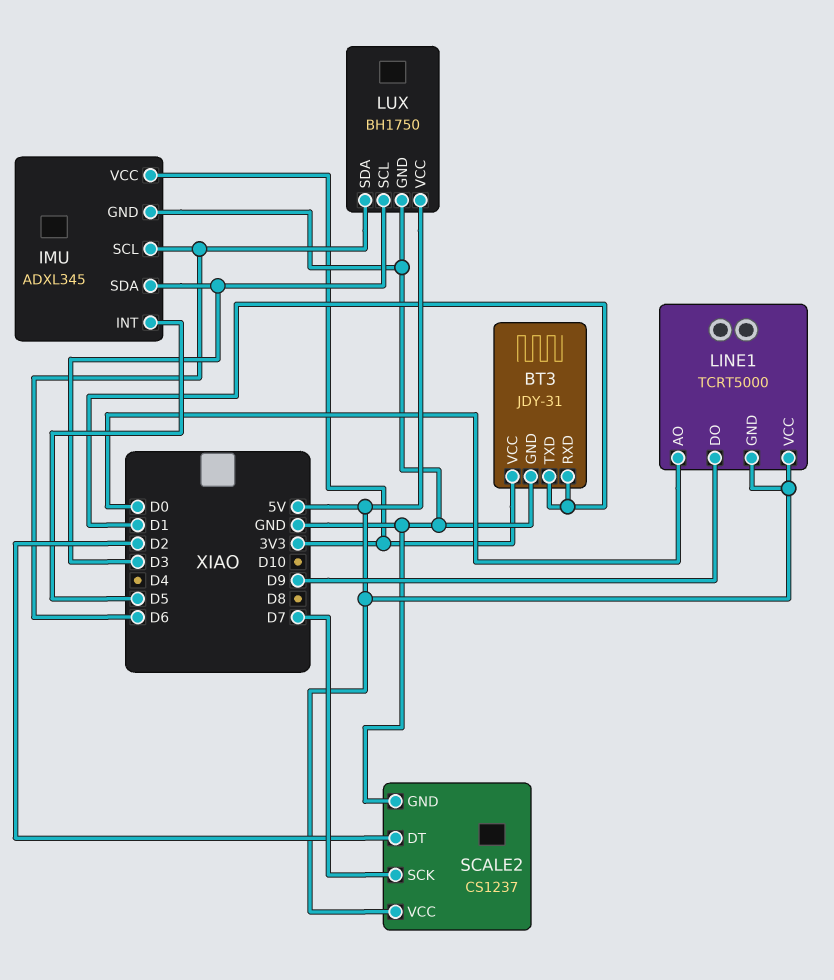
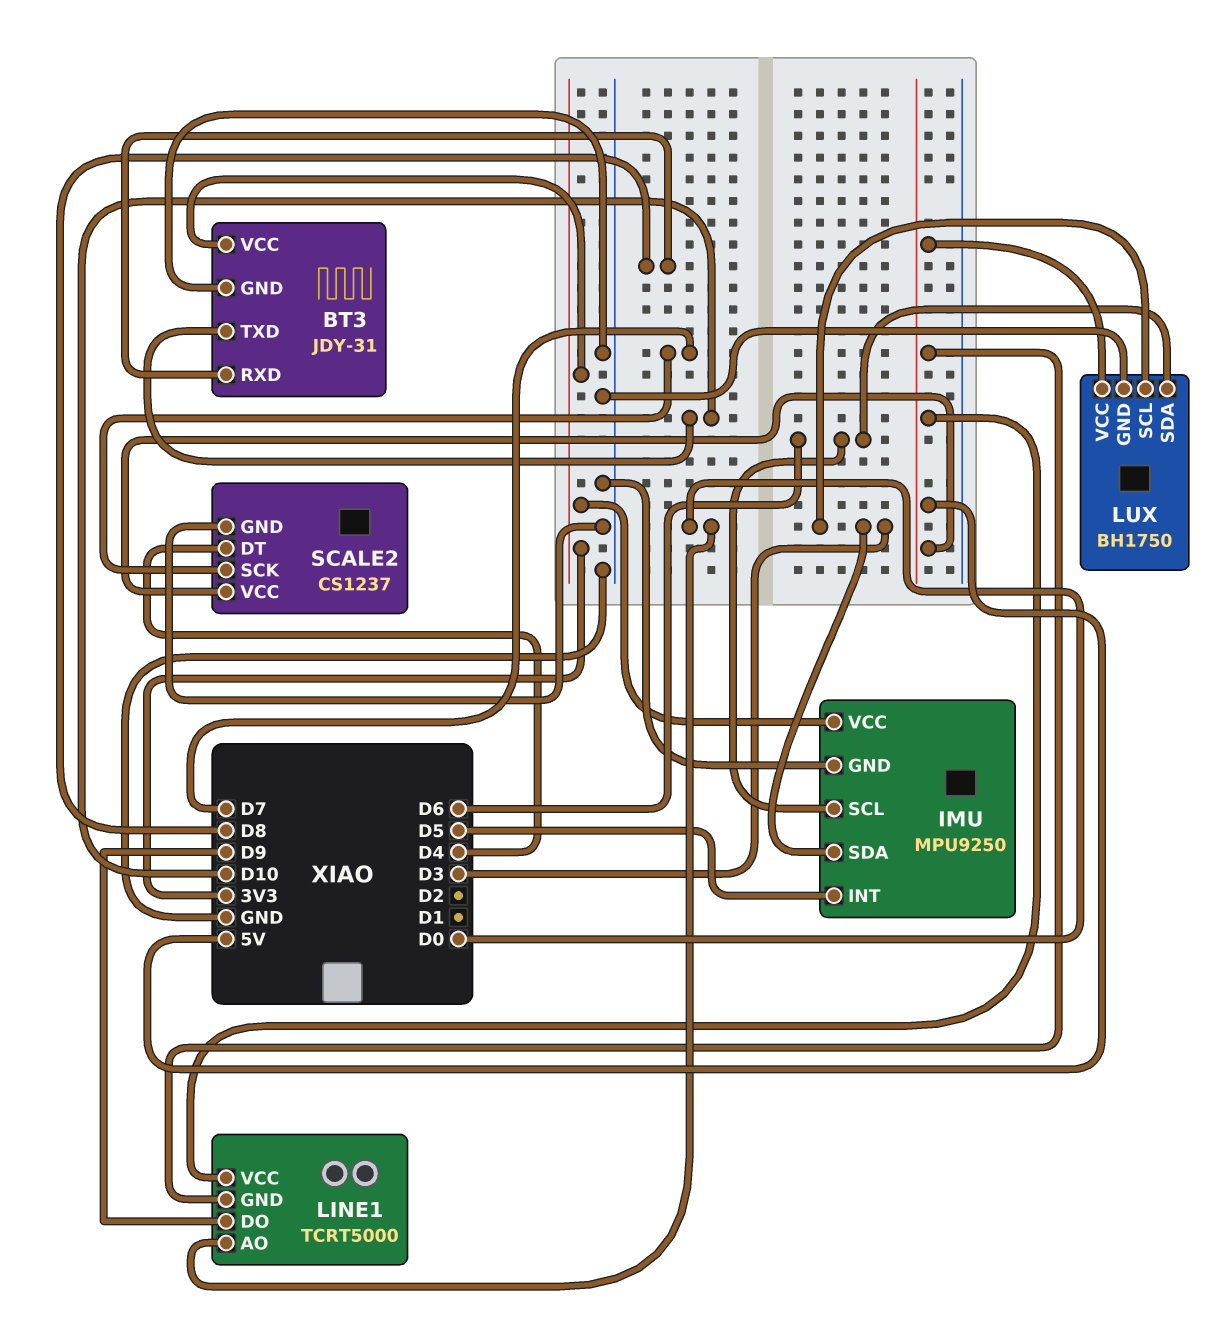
BT3 pin RXD: D1 -> D8
BT3 pin TXD: D1 -> D10
IMU: ADXL345 -> MPU9250
SCALE2 pin DT: D2 -> D4

